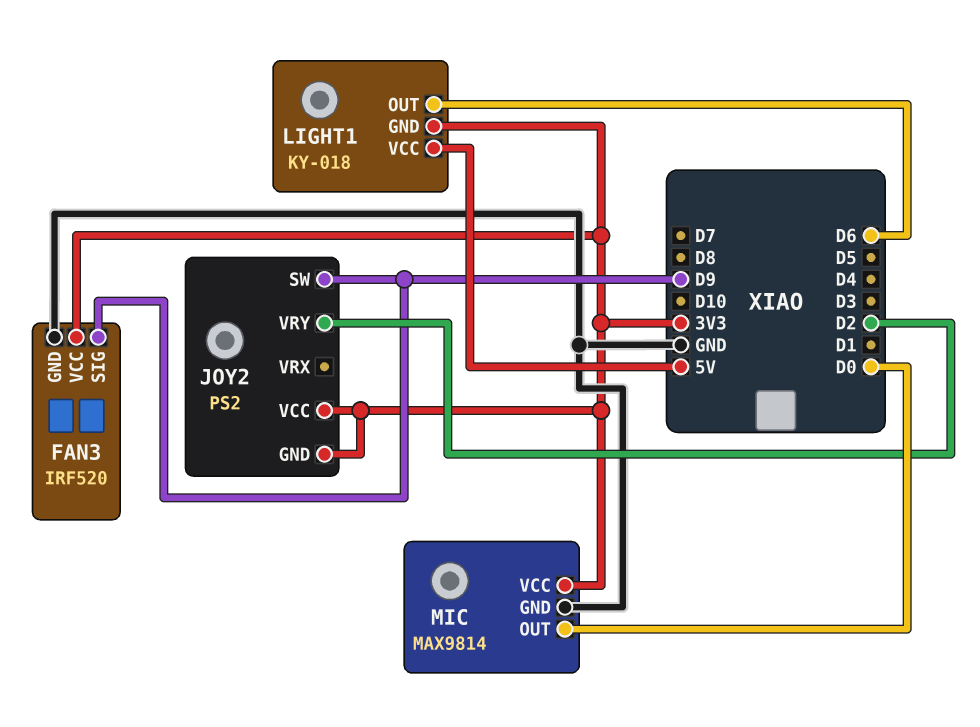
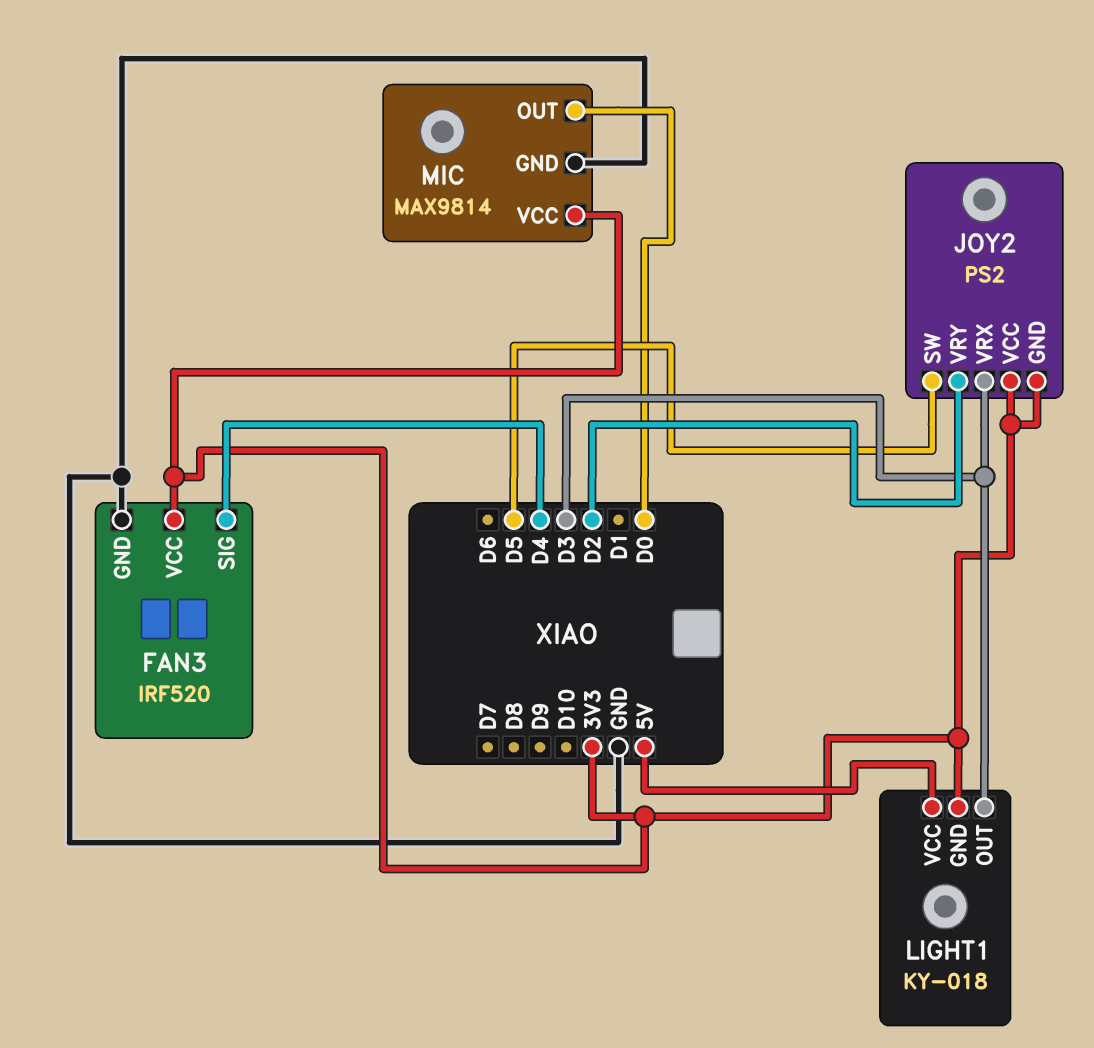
FAN3 pin SIG: D9 -> D4
JOY2 pin SW: D9 -> D5
JOY2 pin VRX: none -> D3
LIGHT1 pin OUT: D6 -> D3

